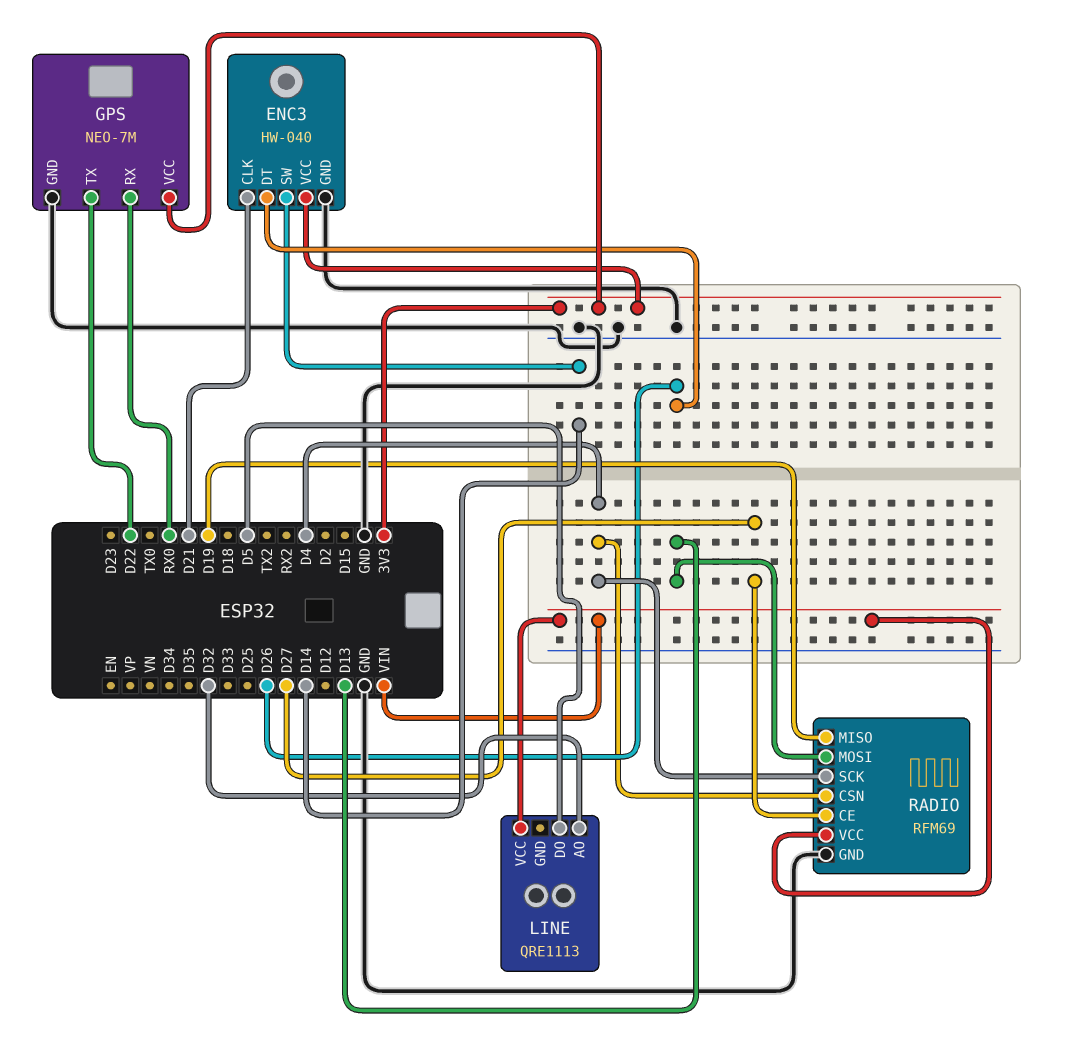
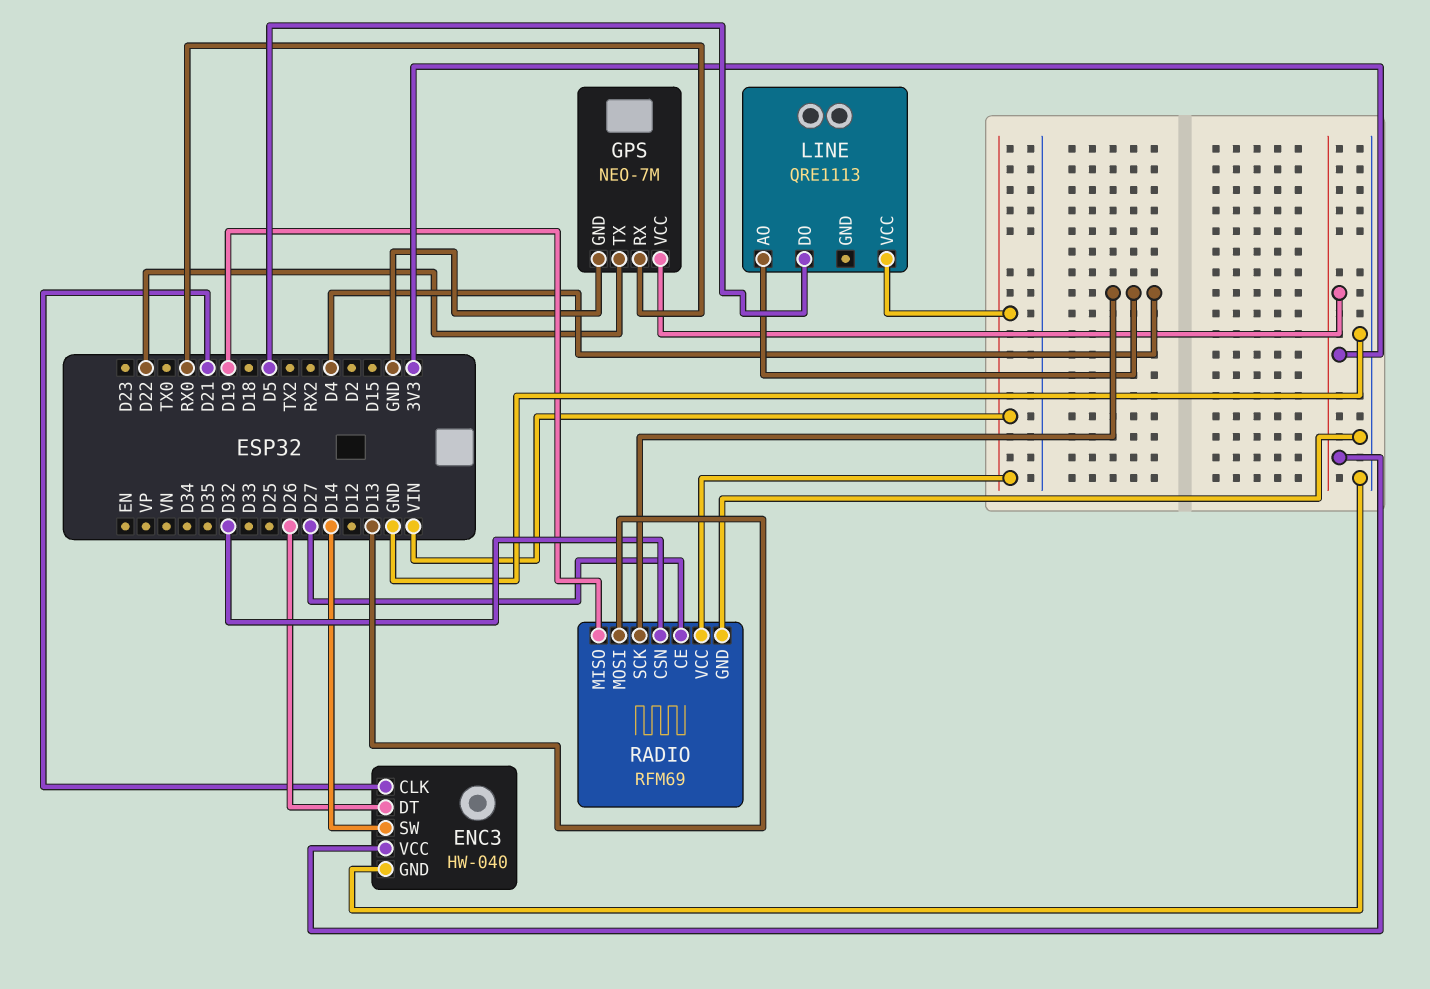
LINE pin AO: D32 -> D4
RADIO pin CSN: D4 -> D32

